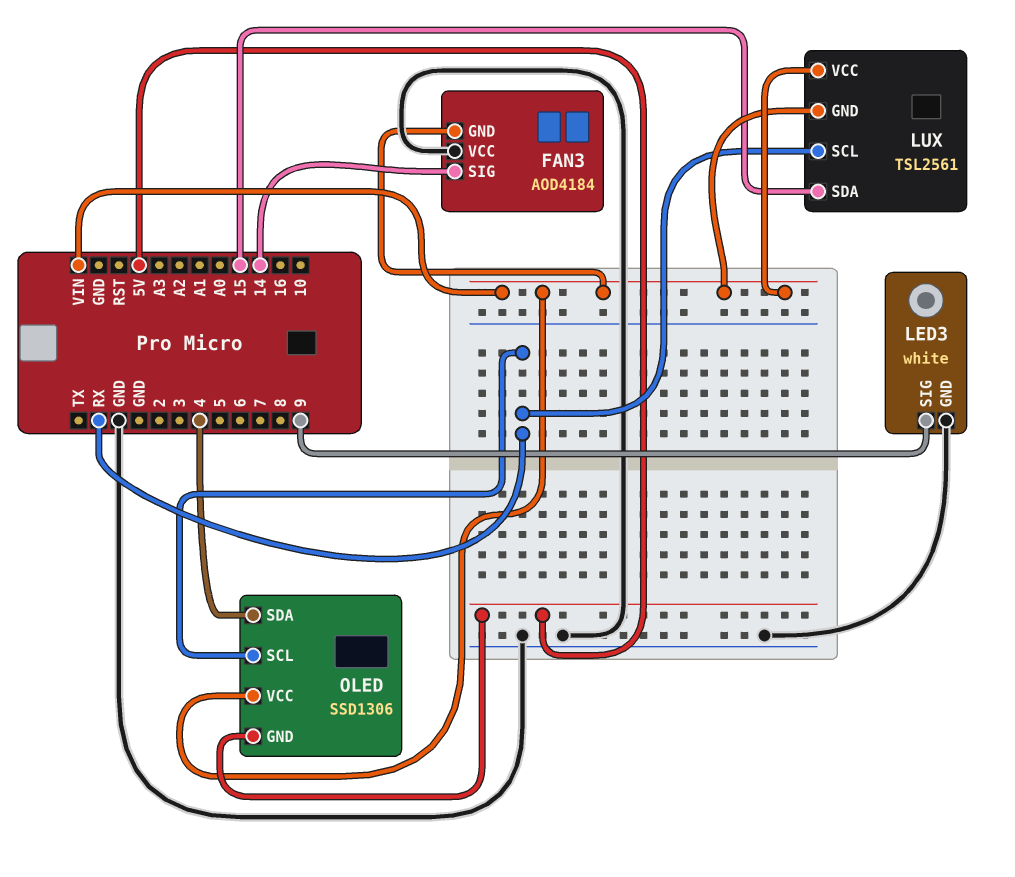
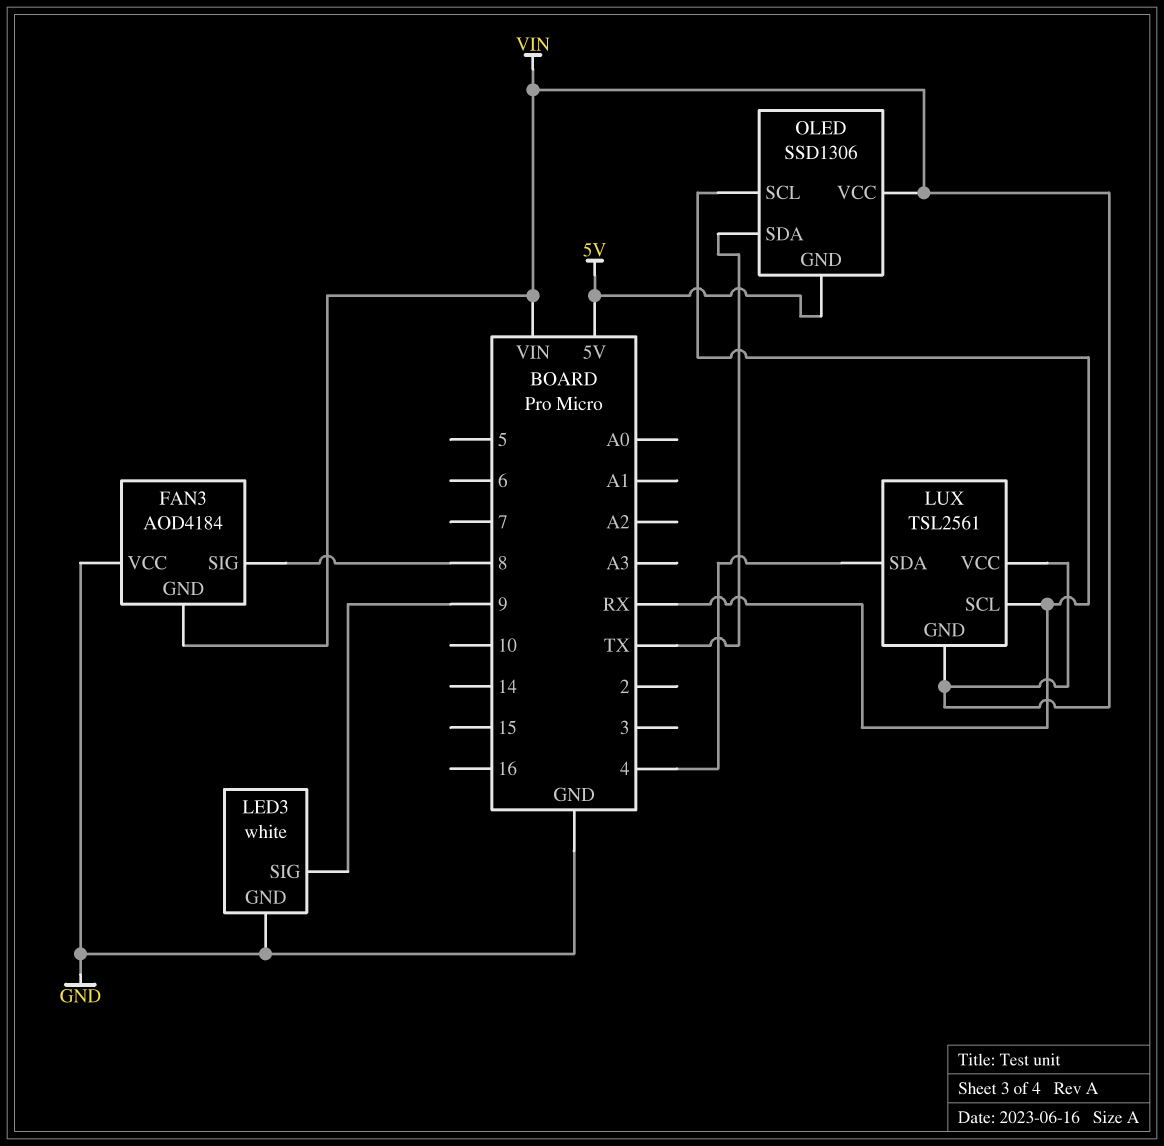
FAN3 pin SIG: 14 -> 8
LUX pin SDA: 15 -> 4
OLED pin SDA: 4 -> TX

